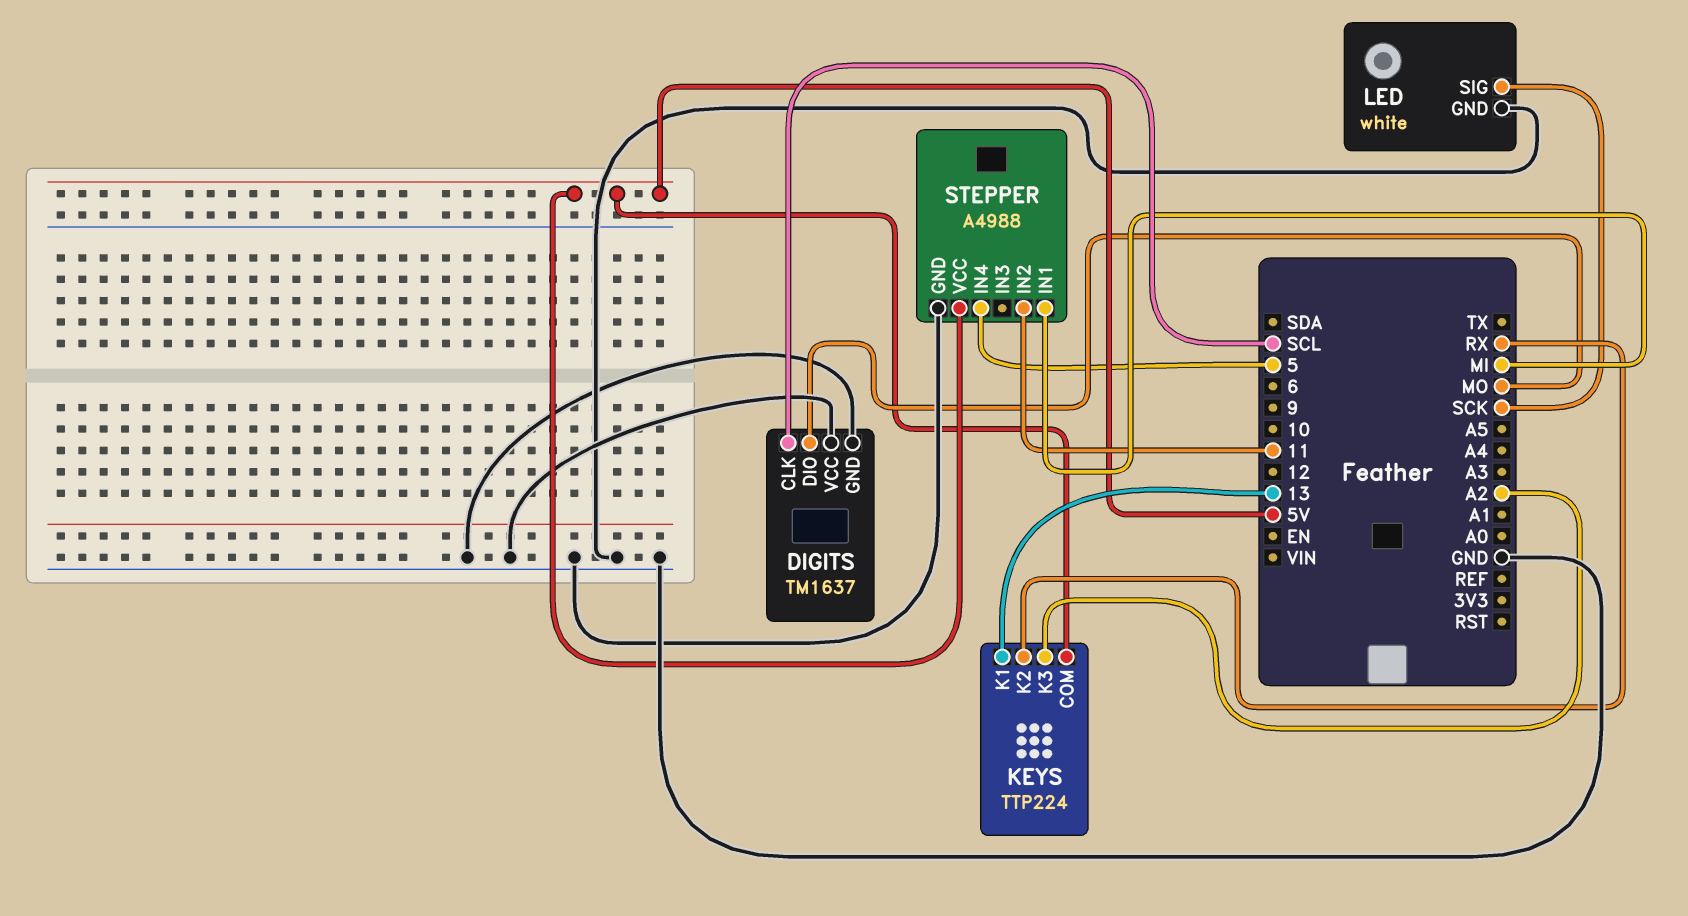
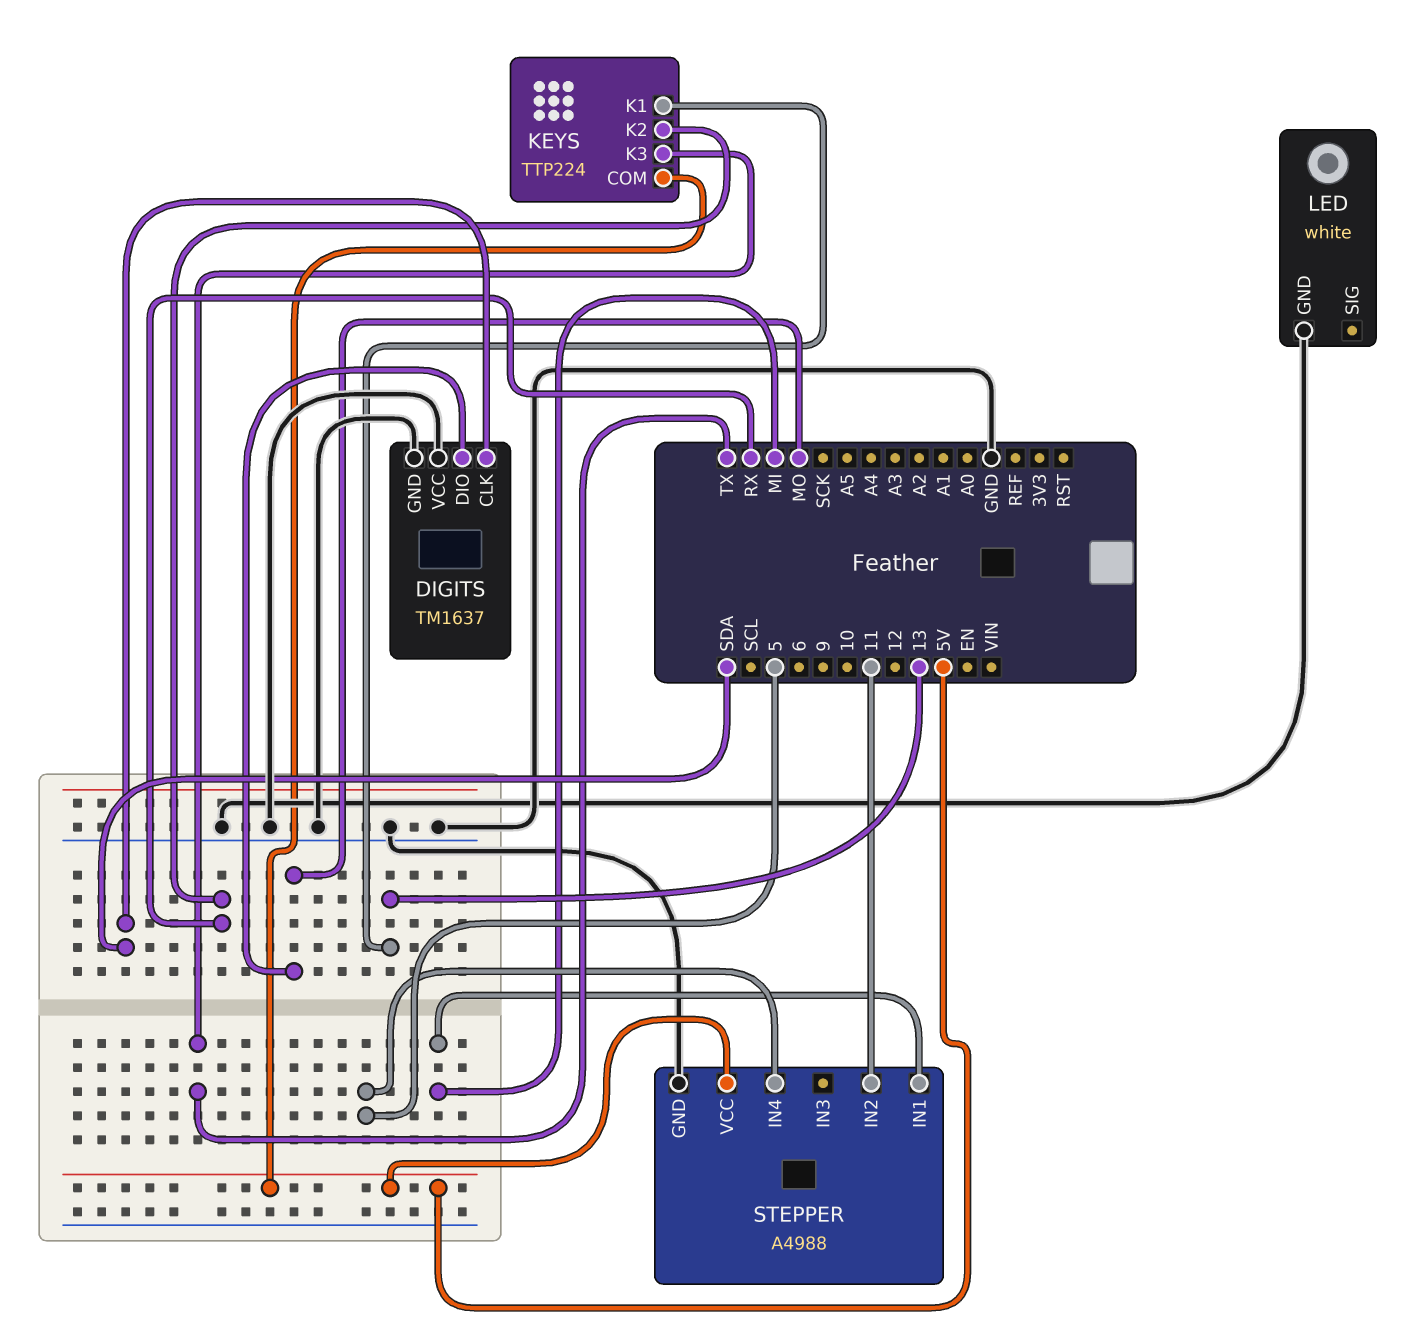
DIGITS pin CLK: SCL -> SDA
KEYS pin K3: A2 -> TX
LED pin SIG: SCK -> none

